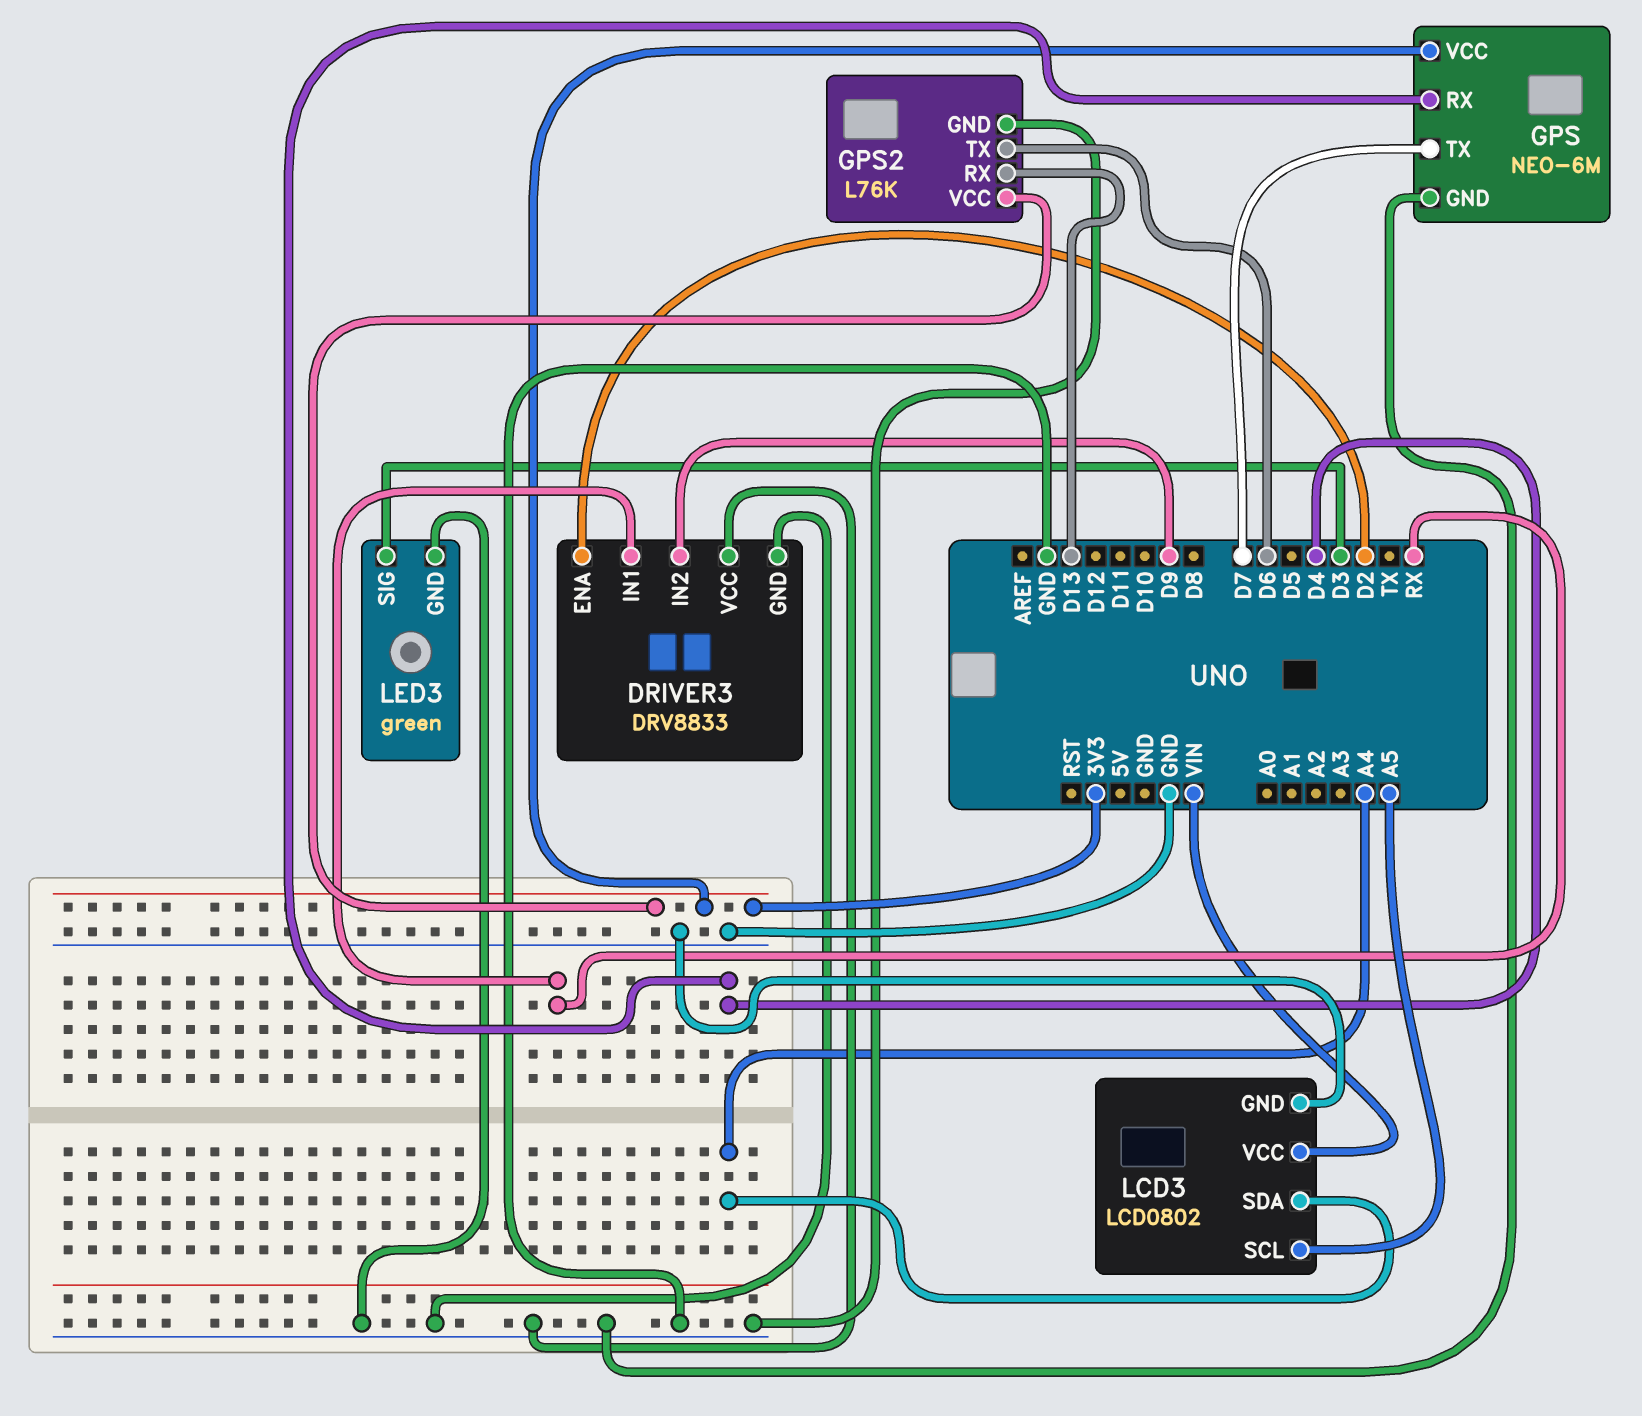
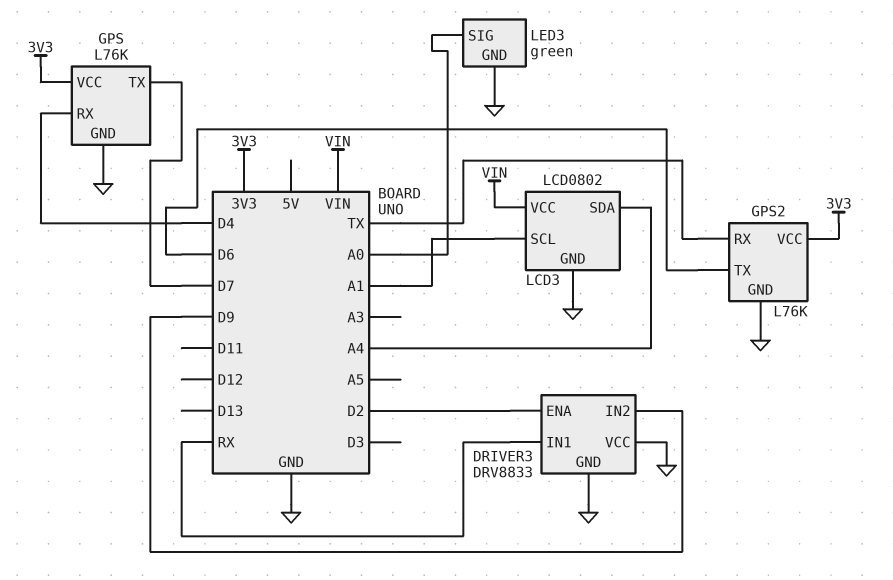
GPS: NEO-6M -> L76K
GPS2 pin RX: D13 -> TX
LCD3 pin SCL: A5 -> A1
LED3 pin SIG: D3 -> A0

